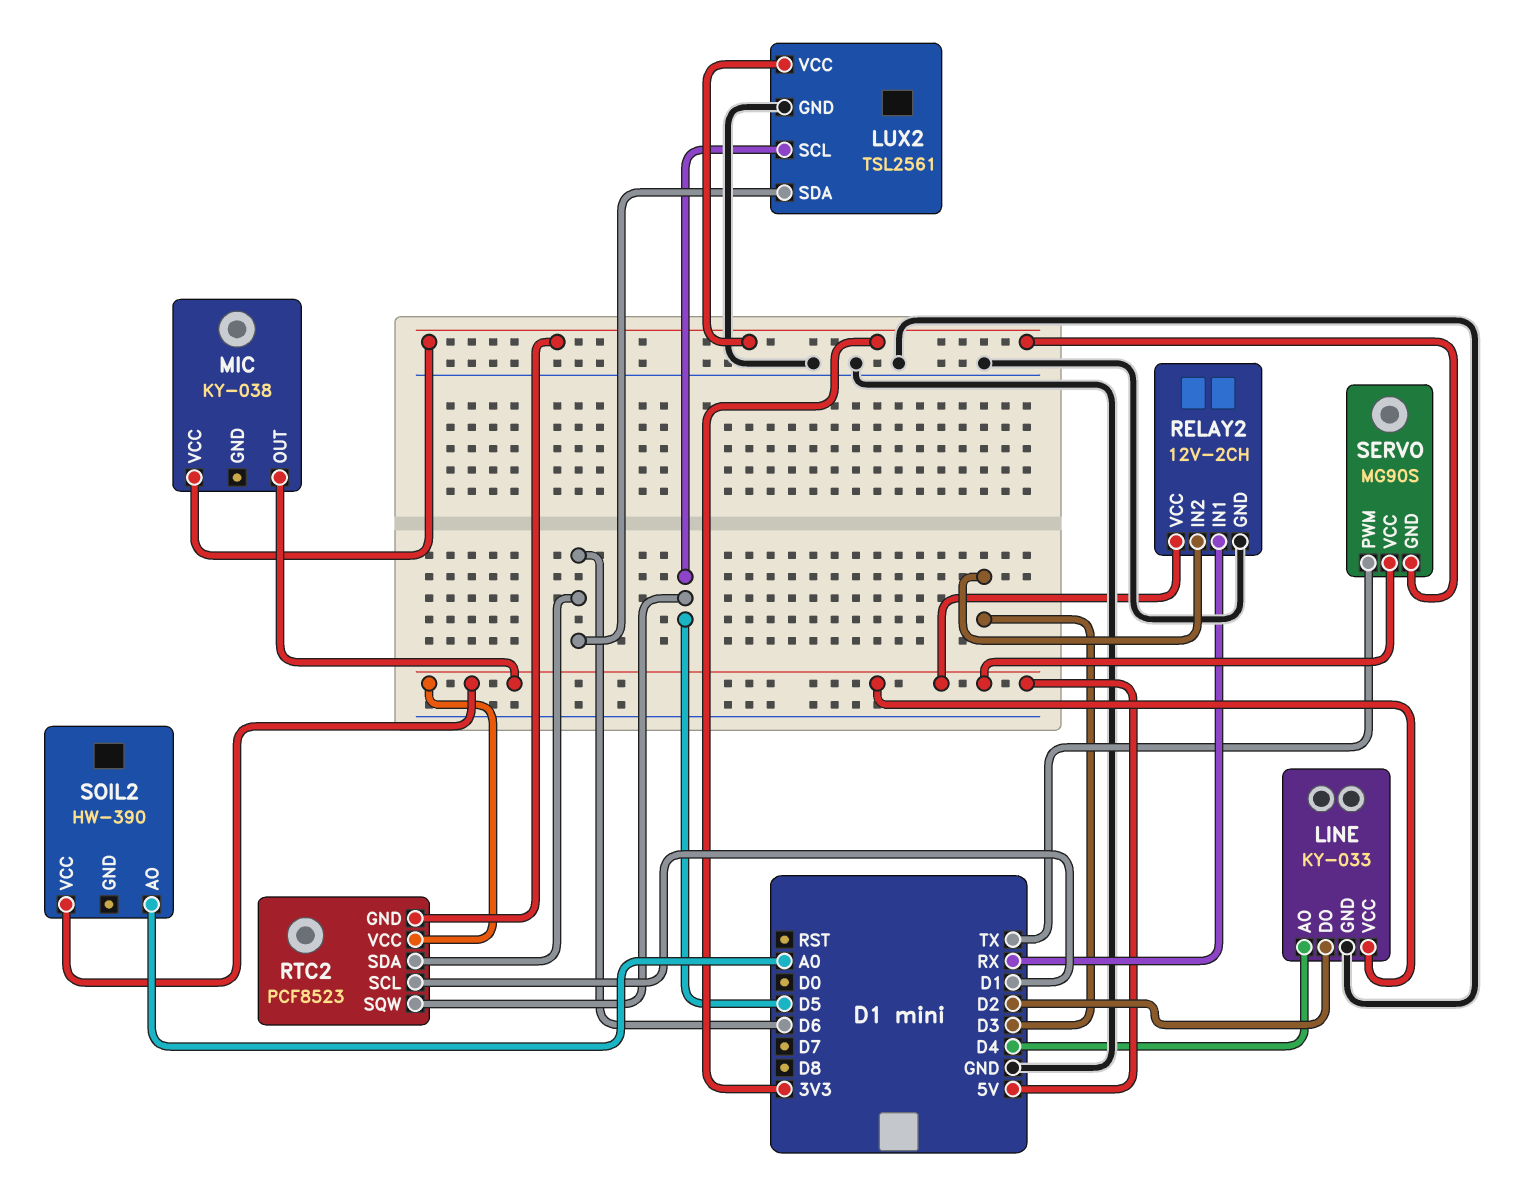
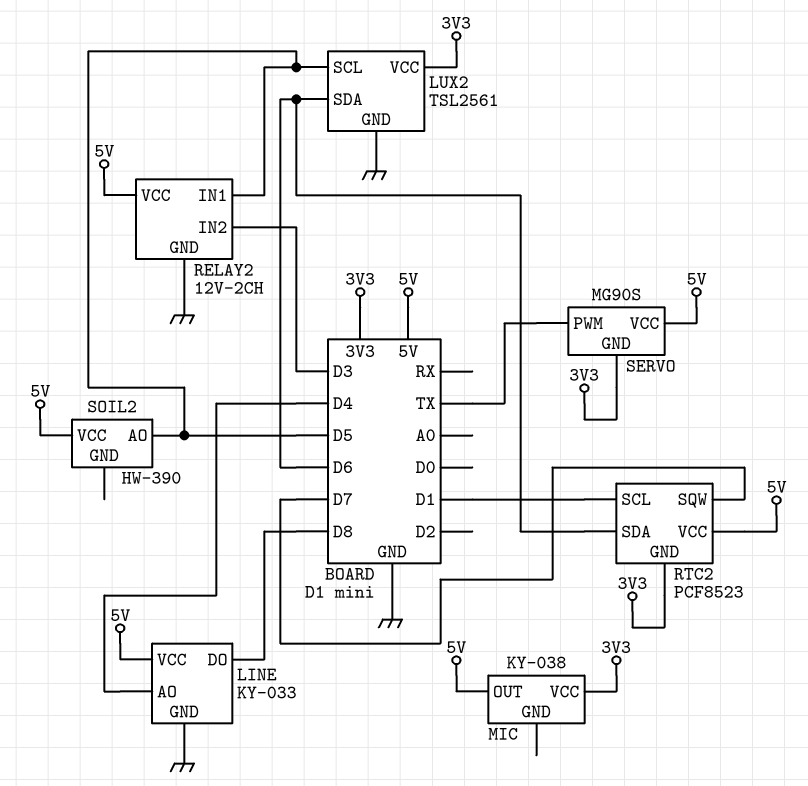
LINE pin DO: D2 -> D8
RELAY2 pin IN1: RX -> D5
RTC2 pin SQW: D5 -> D7
SOIL2 pin AO: A0 -> D5

